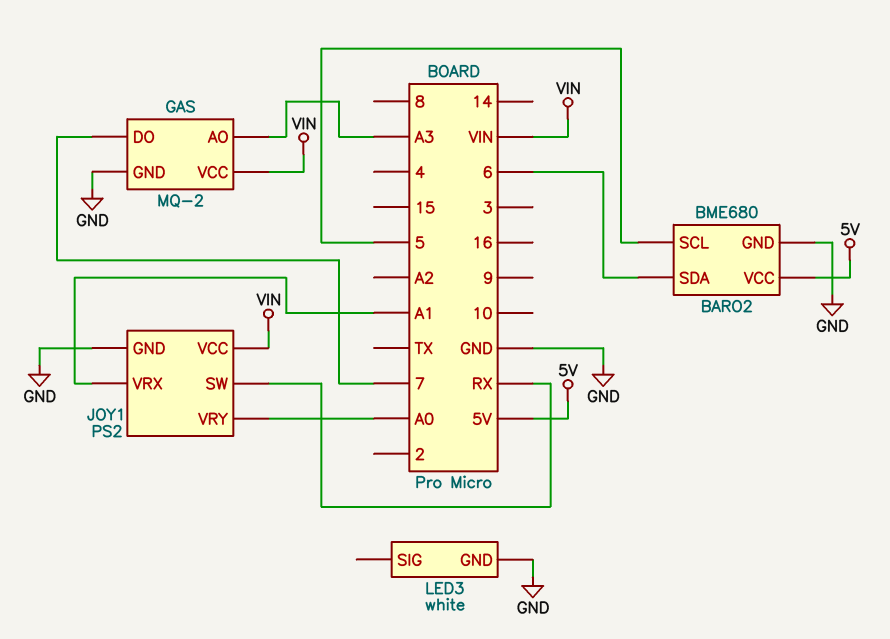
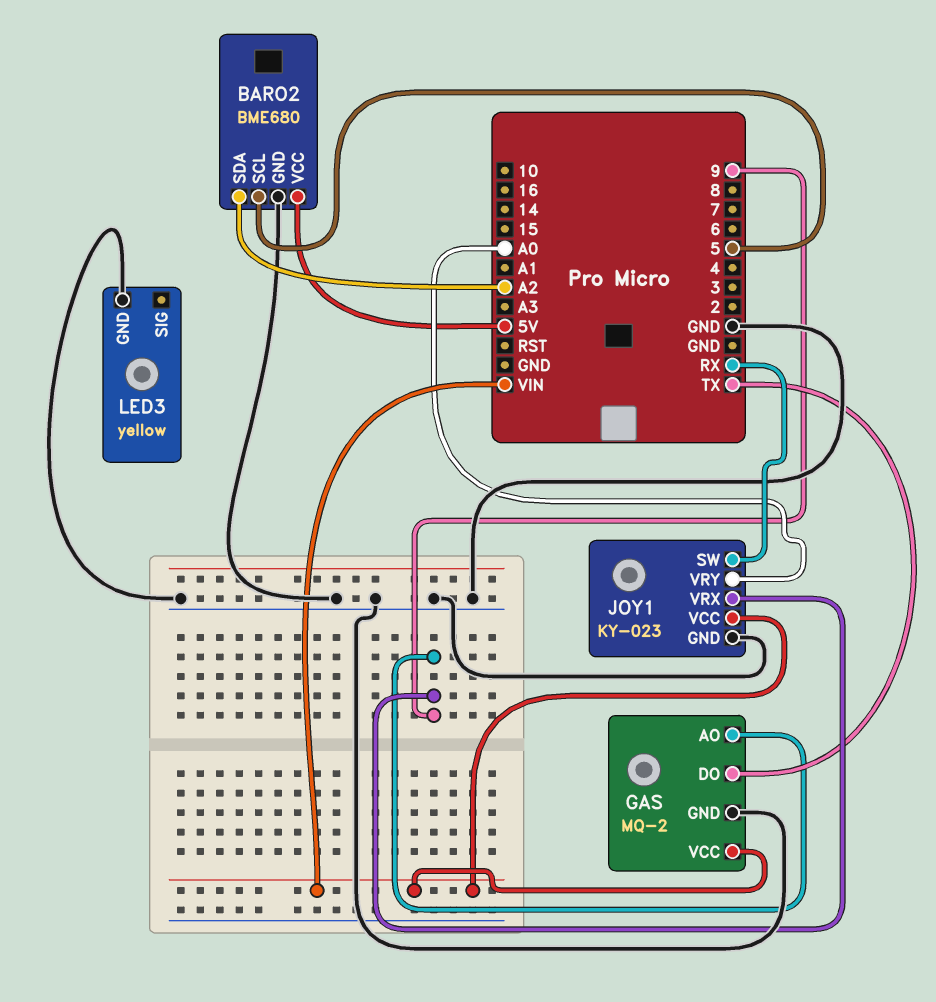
BARO2 pin SDA: 6 -> A2
GAS pin AO: A3 -> 9
GAS pin DO: 7 -> TX
JOY1: PS2 -> KY-023
JOY1 pin VRX: A1 -> 9
LED3: white -> yellow

